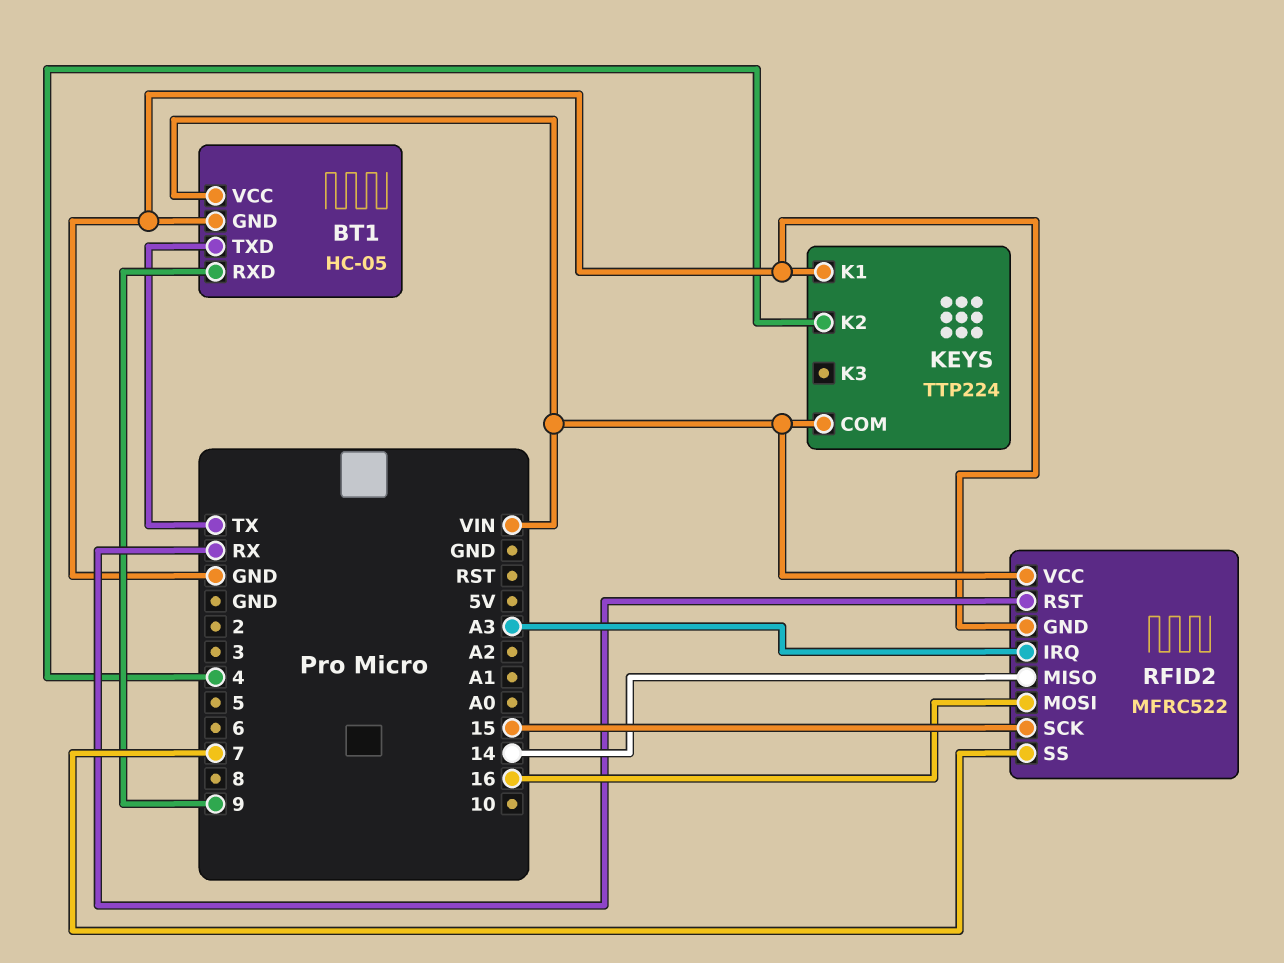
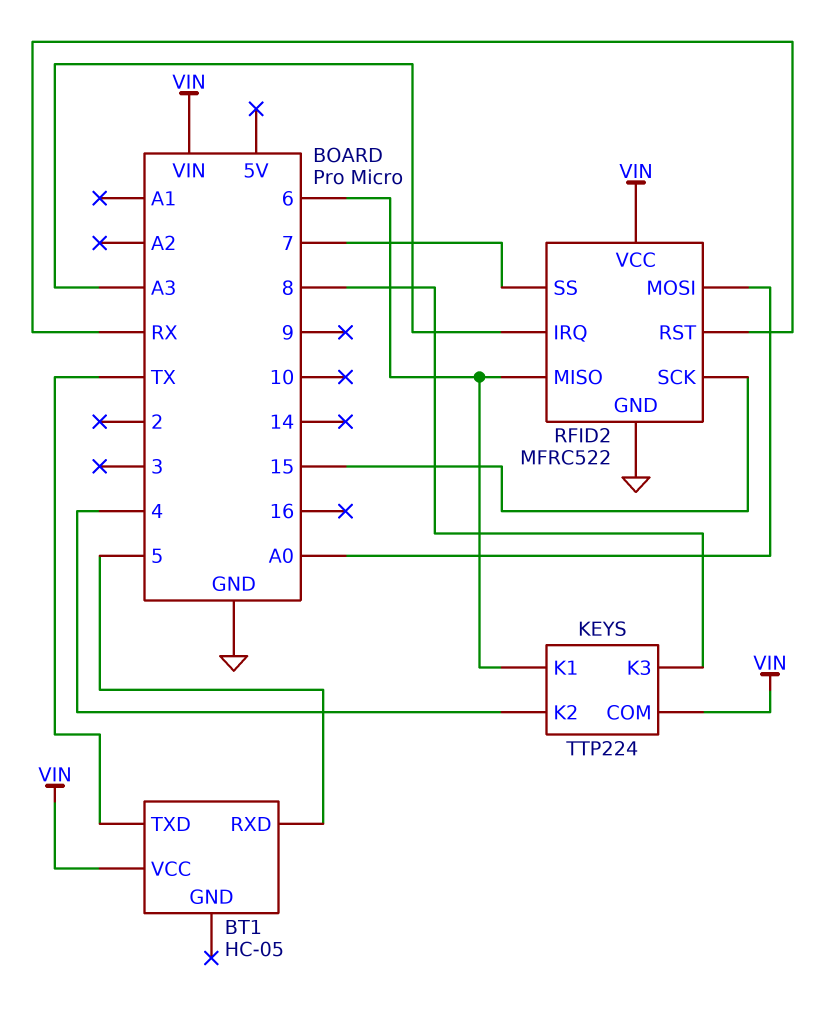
BT1 pin GND: GND -> none
BT1 pin RXD: 9 -> 5
KEYS pin K1: GND -> 6
KEYS pin K3: none -> 8
RFID2 pin MISO: 14 -> 6
RFID2 pin MOSI: 16 -> A0

